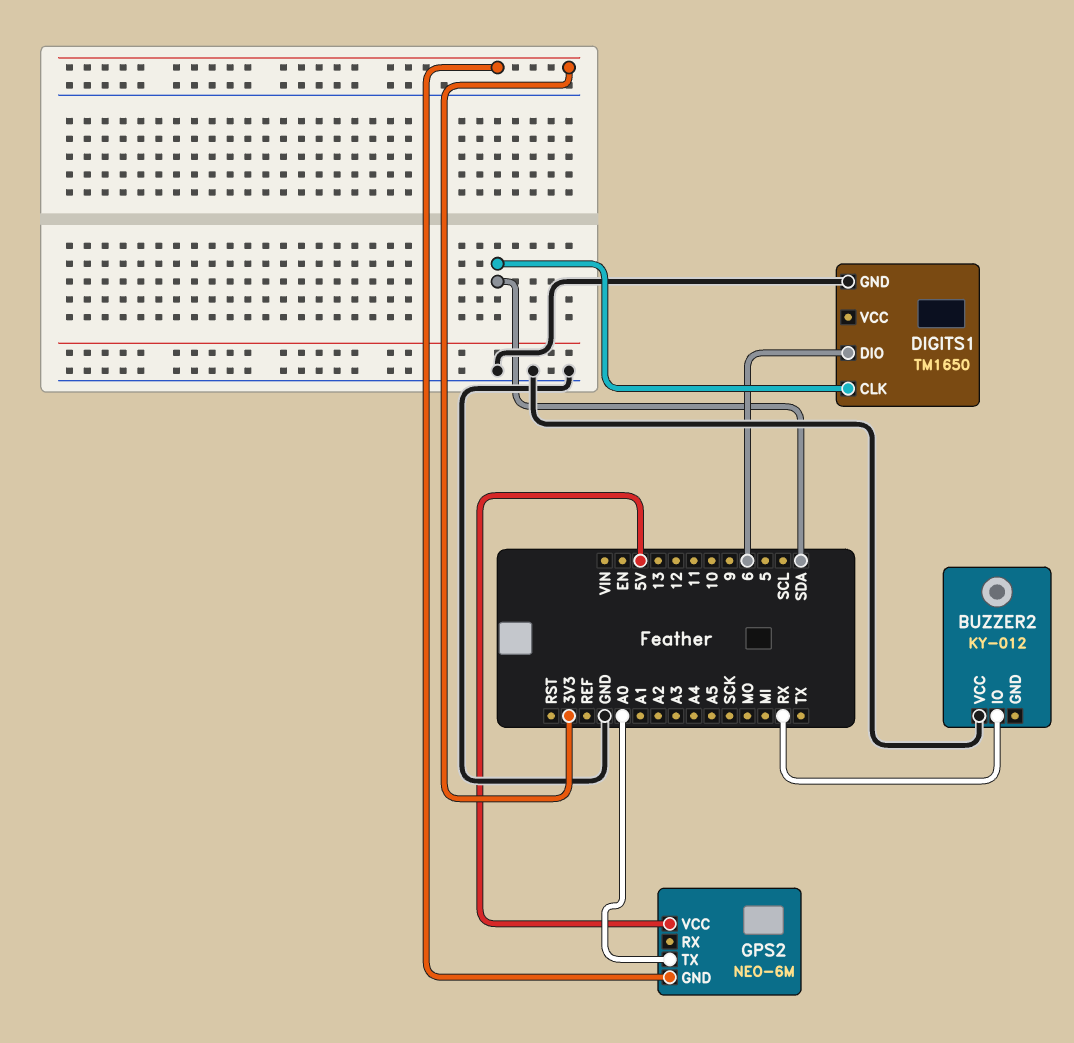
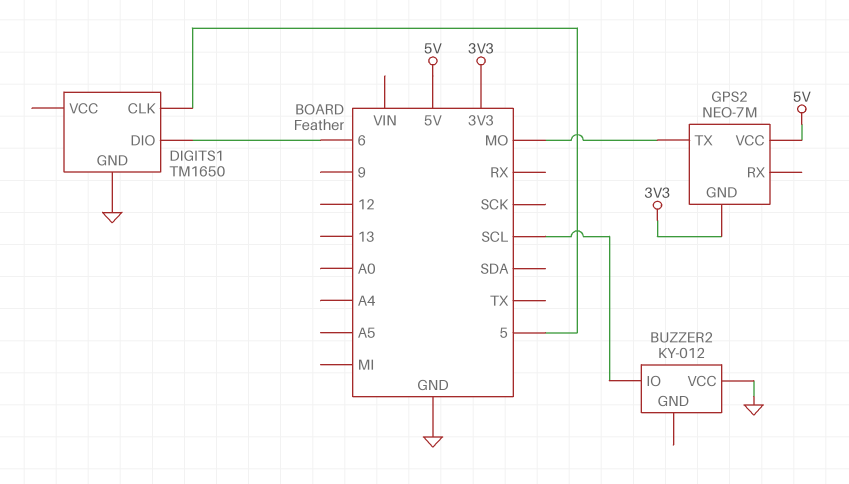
BUZZER2 pin IO: RX -> SCL
DIGITS1 pin CLK: SDA -> 5
GPS2: NEO-6M -> NEO-7M
GPS2 pin TX: A0 -> MO

